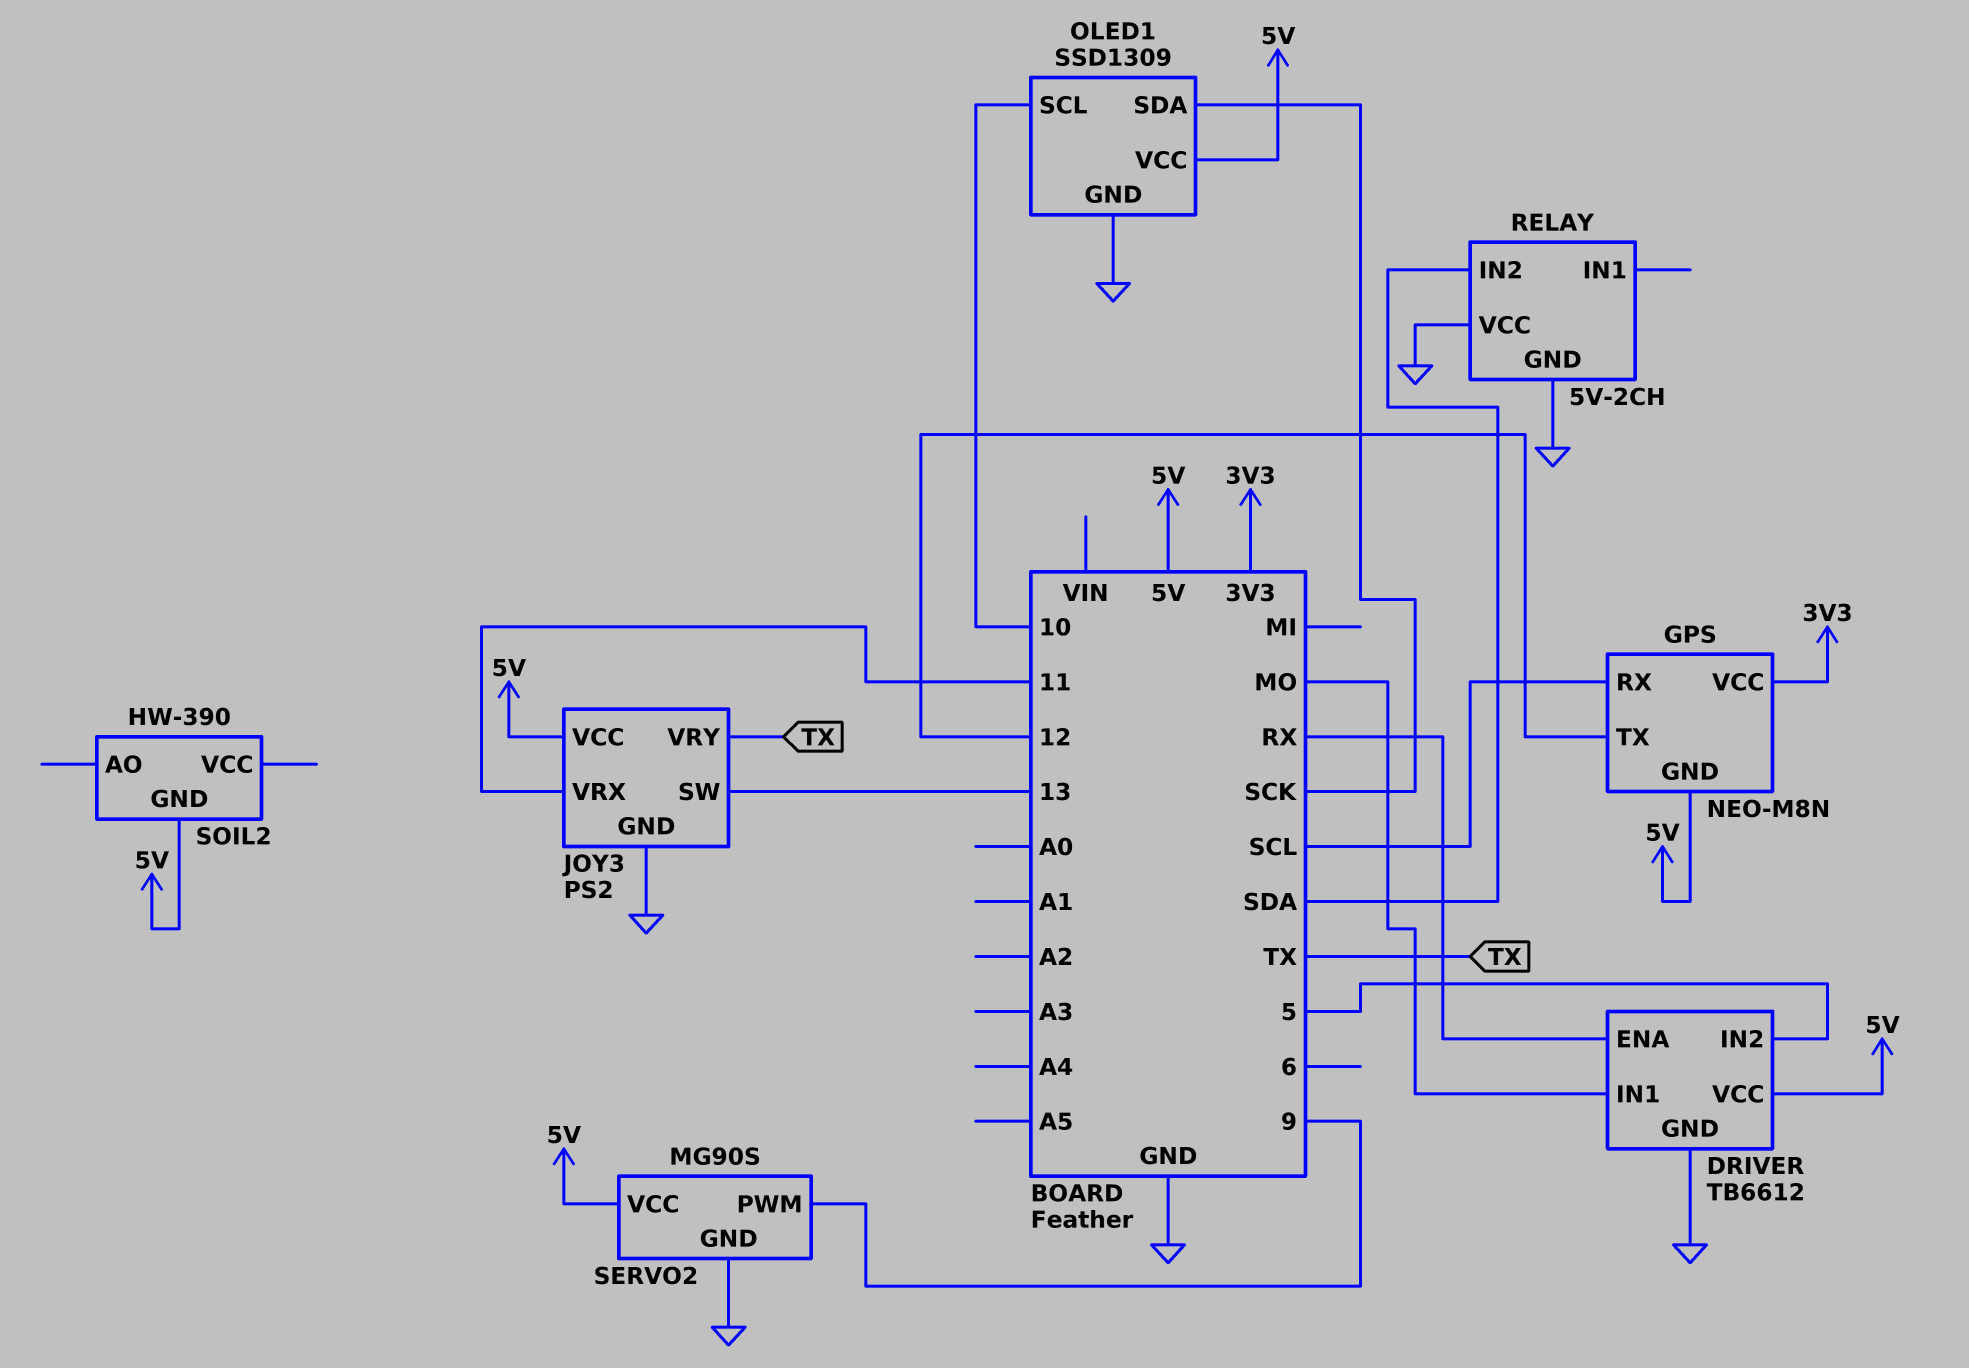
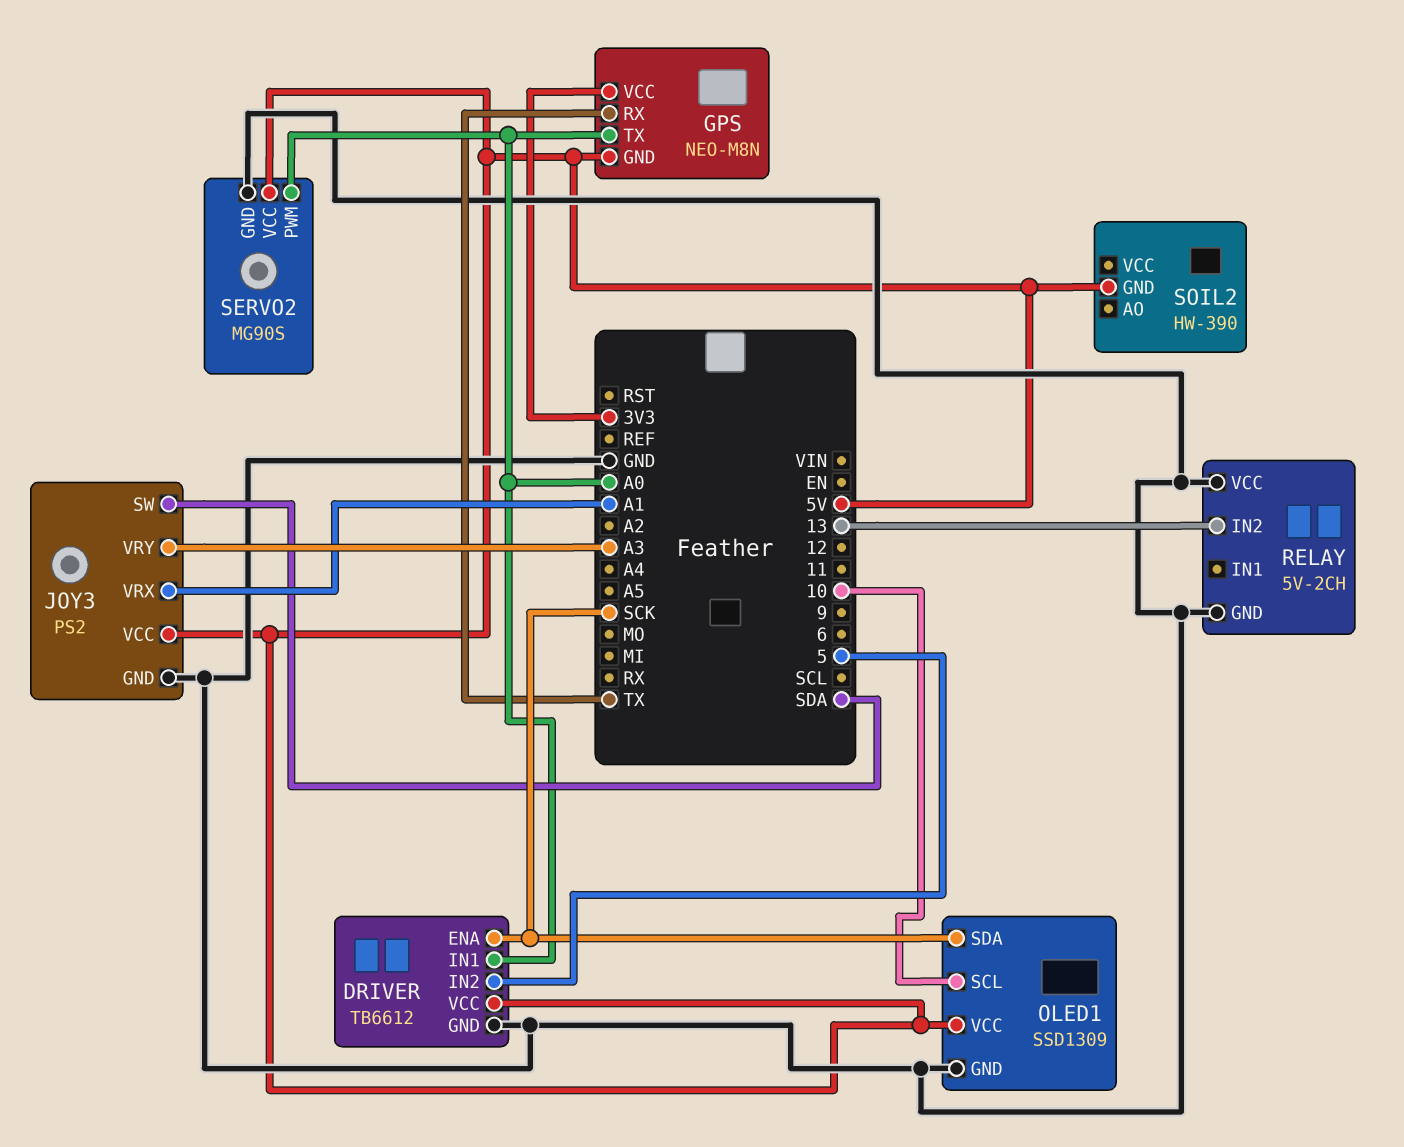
DRIVER pin ENA: RX -> SCK
DRIVER pin IN1: MO -> A0
GPS pin RX: SCL -> TX
GPS pin TX: 12 -> A0
JOY3 pin SW: 13 -> SDA
JOY3 pin VRX: 11 -> A1
JOY3 pin VRY: TX -> A3
RELAY pin IN2: SDA -> 13
SERVO2 pin PWM: 9 -> A0

